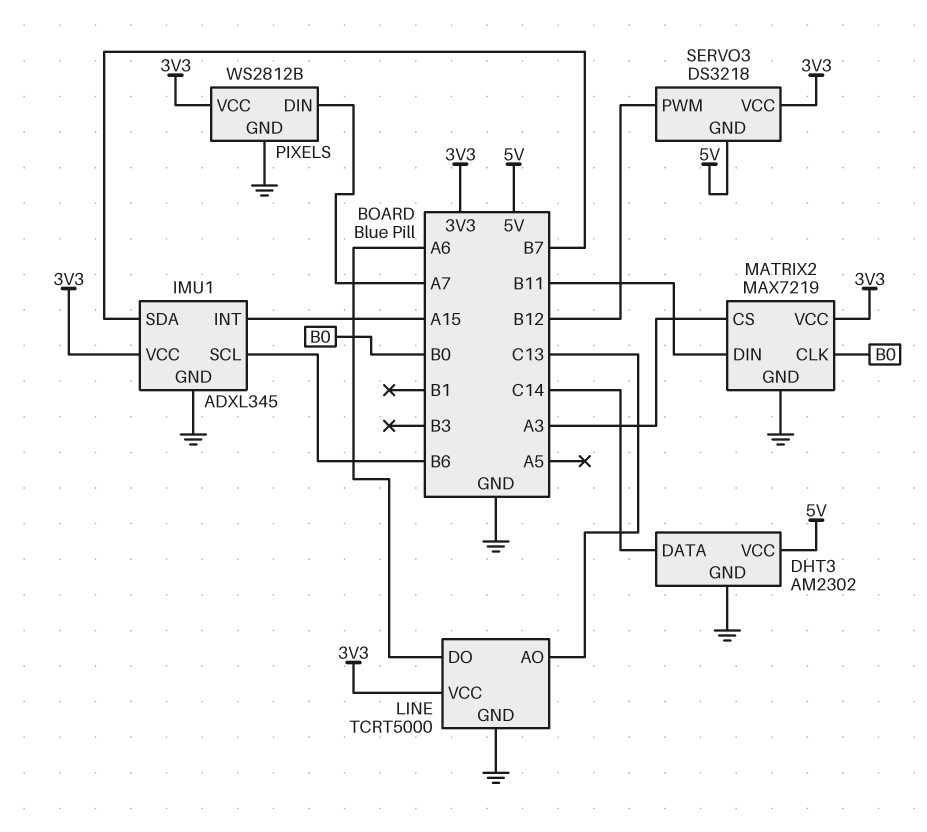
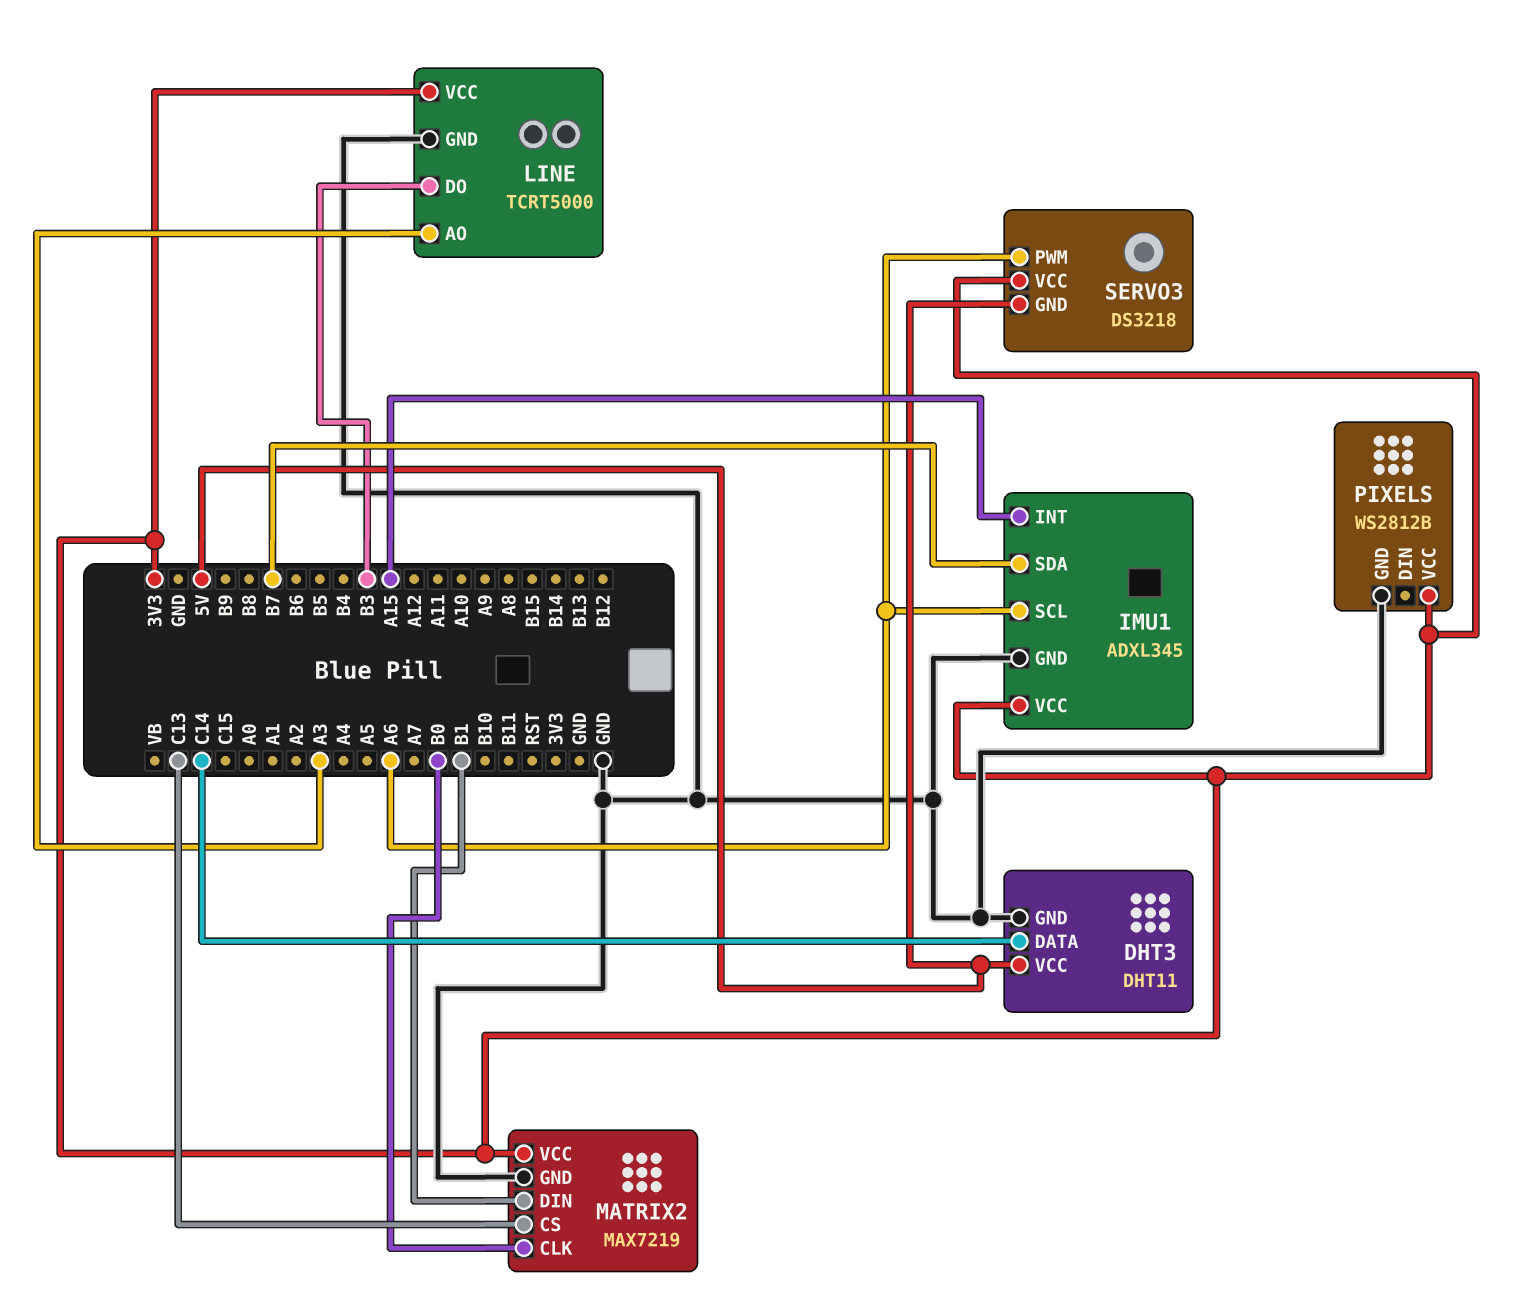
DHT3: AM2302 -> DHT11
IMU1 pin SCL: B6 -> A6
LINE pin AO: C13 -> A3
LINE pin DO: A6 -> B3
MATRIX2 pin CS: A3 -> C13
MATRIX2 pin DIN: B11 -> B1
PIXELS pin DIN: A7 -> none
SERVO3 pin PWM: B12 -> A6

